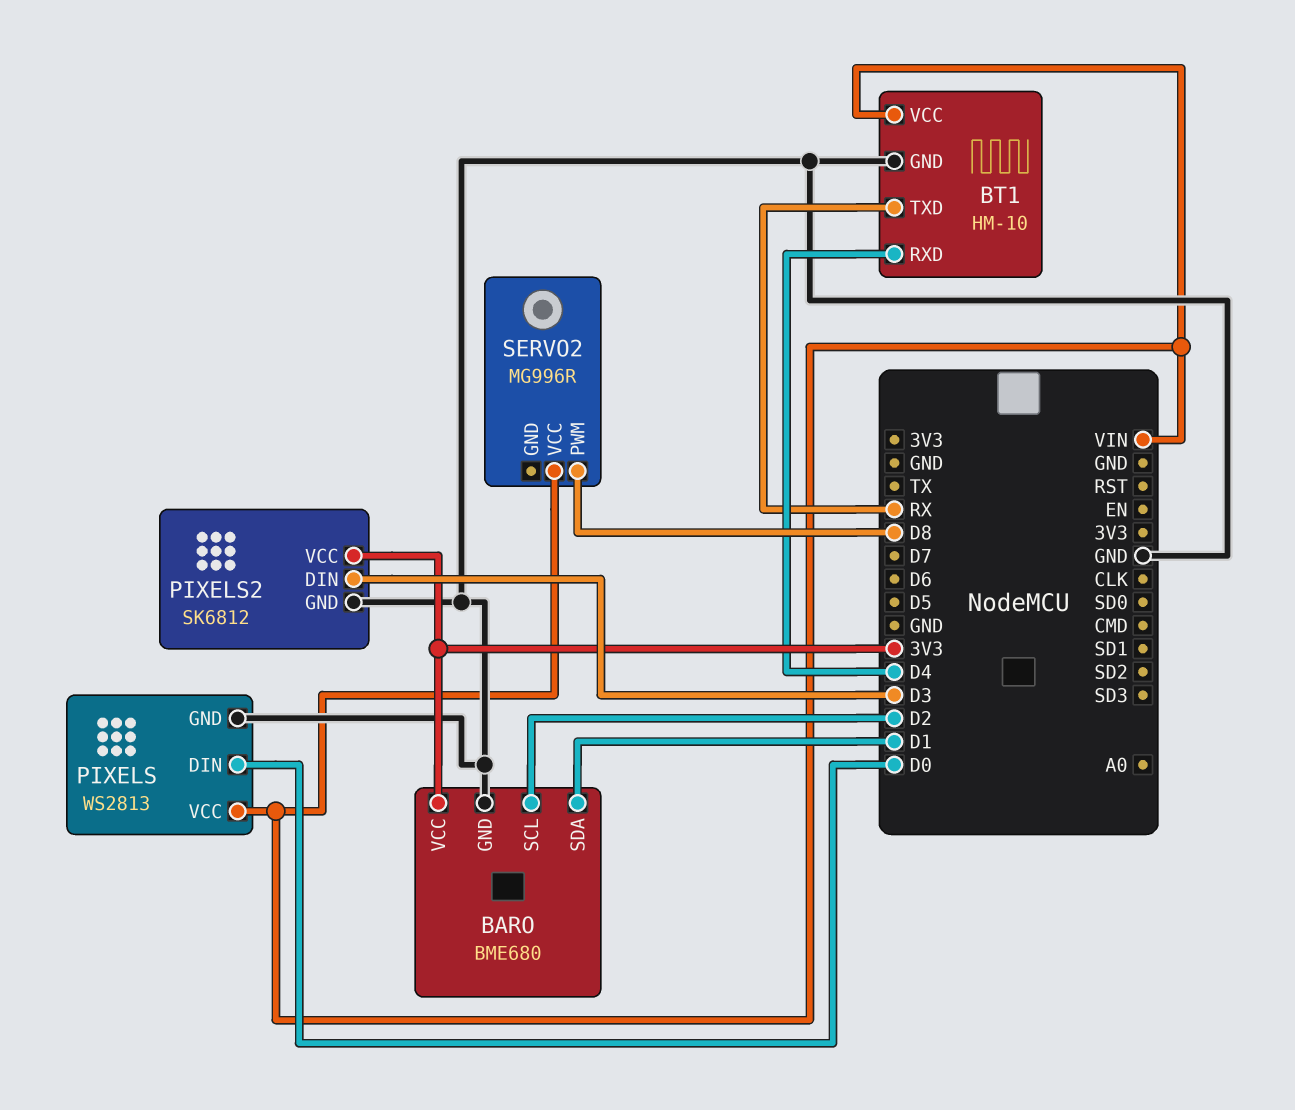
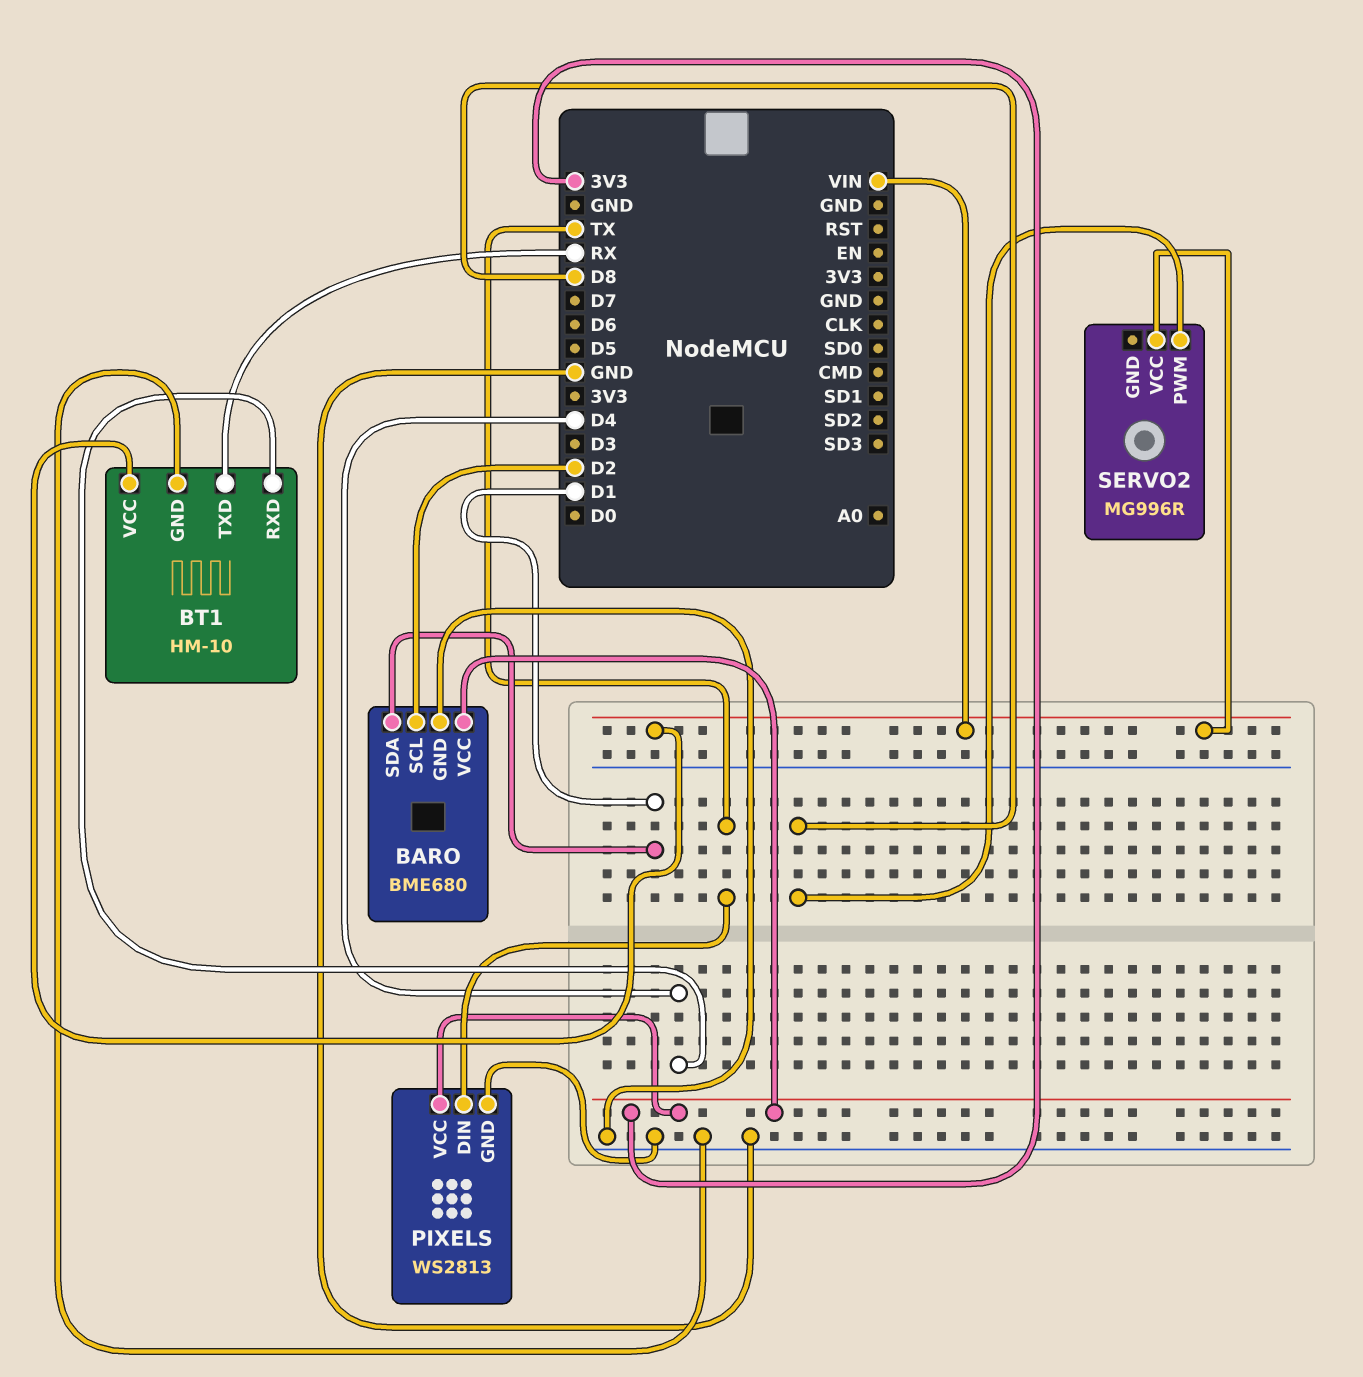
PIXELS pin DIN: D0 -> TX
PIXELS pin VCC: VIN -> 3V3
PIXELS2: SK6812 -> none
PIXELS2 pin DIN: D3 -> none
PIXELS2 pin GND: GND -> none
PIXELS2 pin VCC: 3V3 -> none

